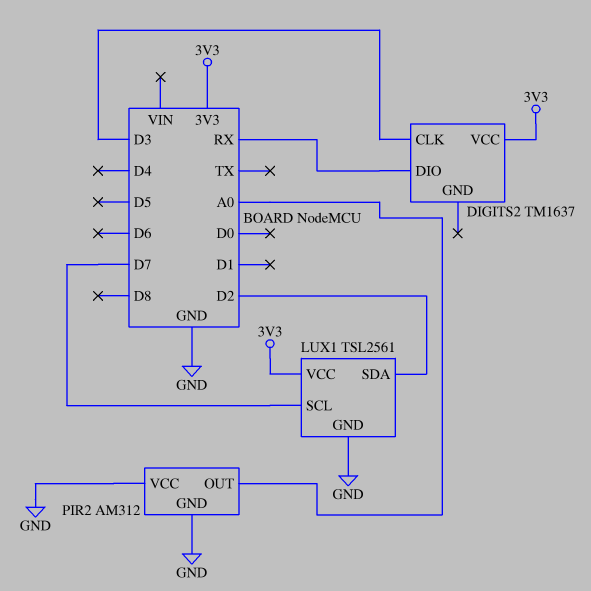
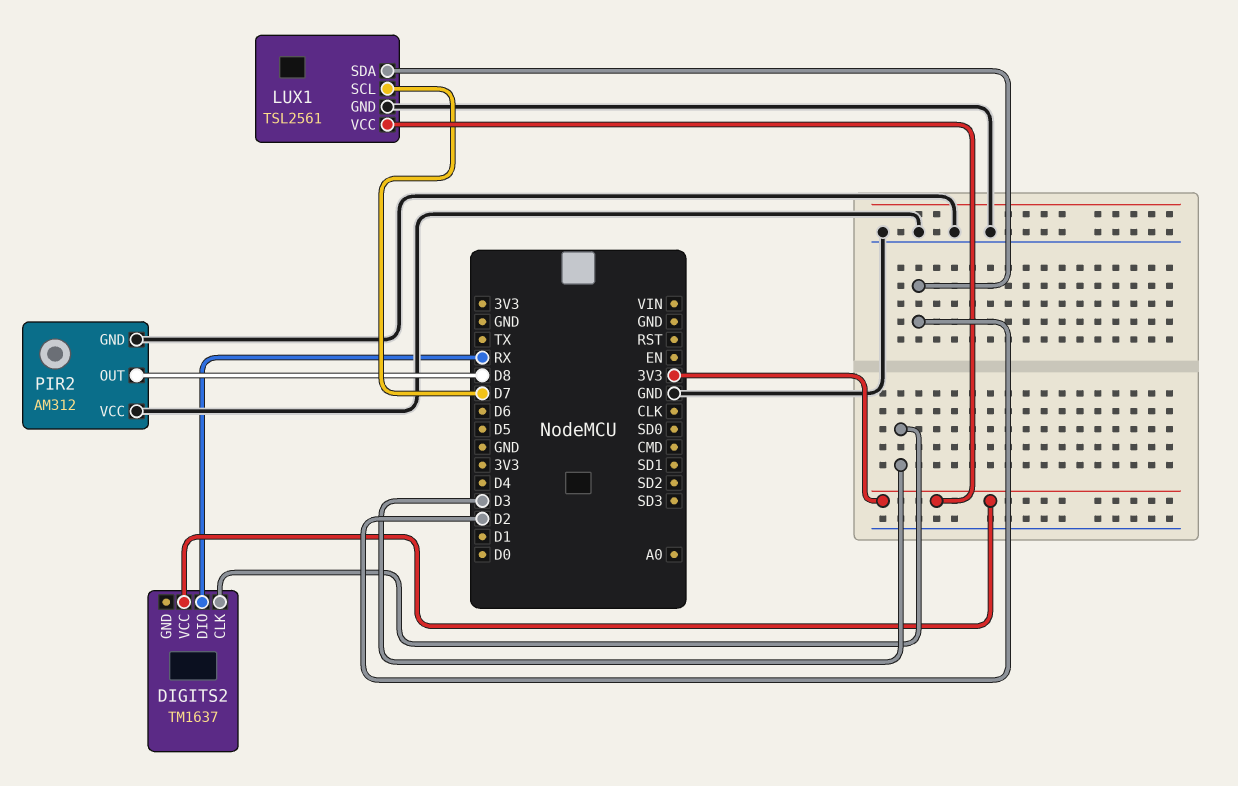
PIR2 pin OUT: A0 -> D8

